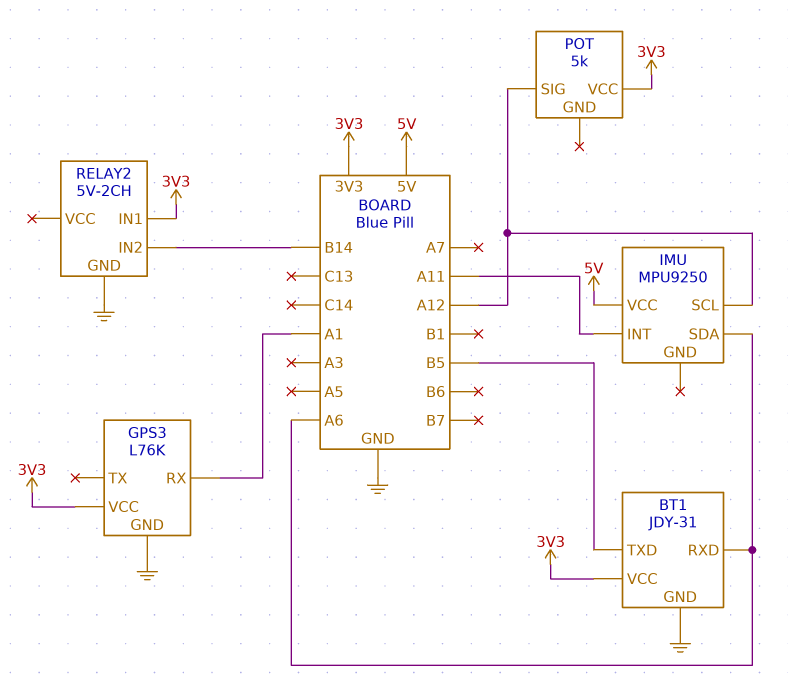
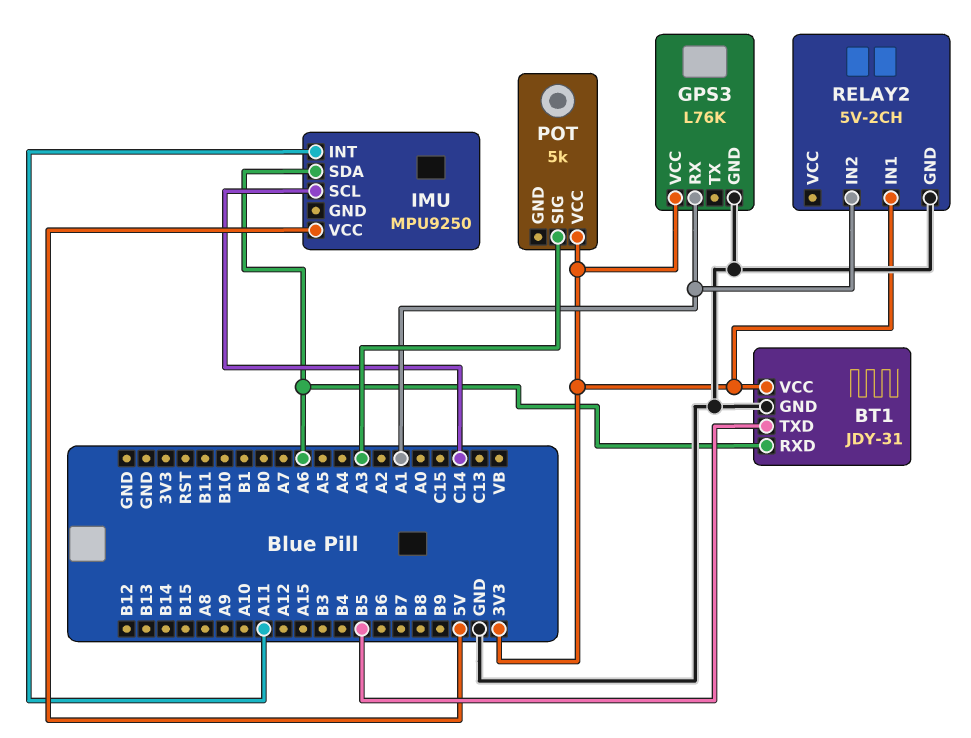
IMU pin SCL: A12 -> C14
POT pin SIG: A12 -> A3
RELAY2 pin IN2: B14 -> A1

